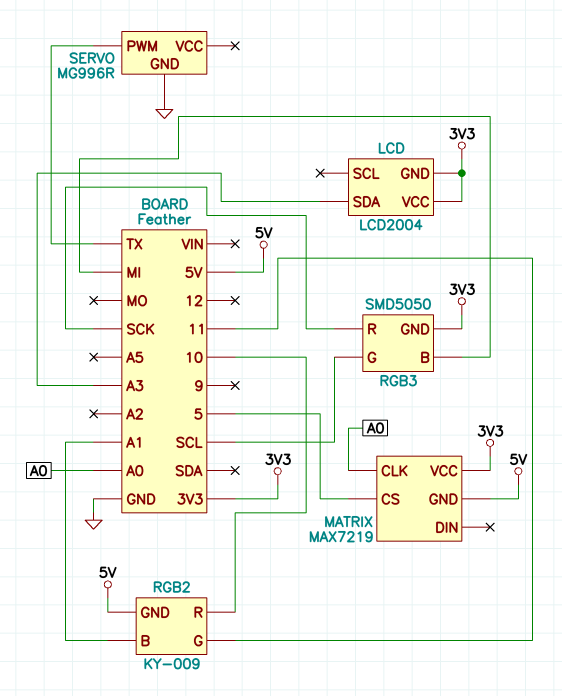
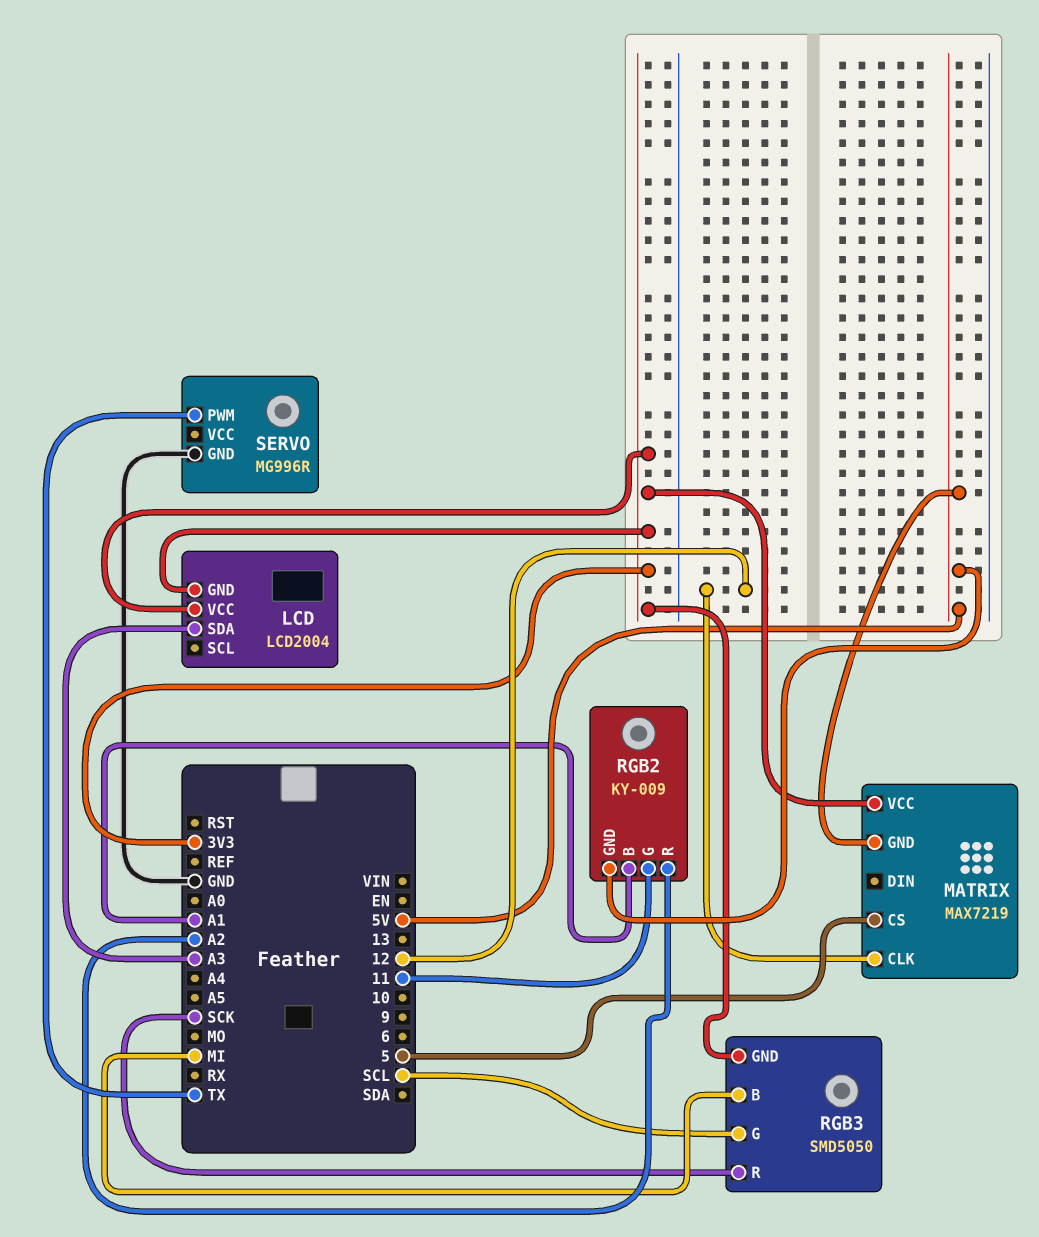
MATRIX pin CLK: A0 -> 12
RGB2 pin R: 10 -> A2

